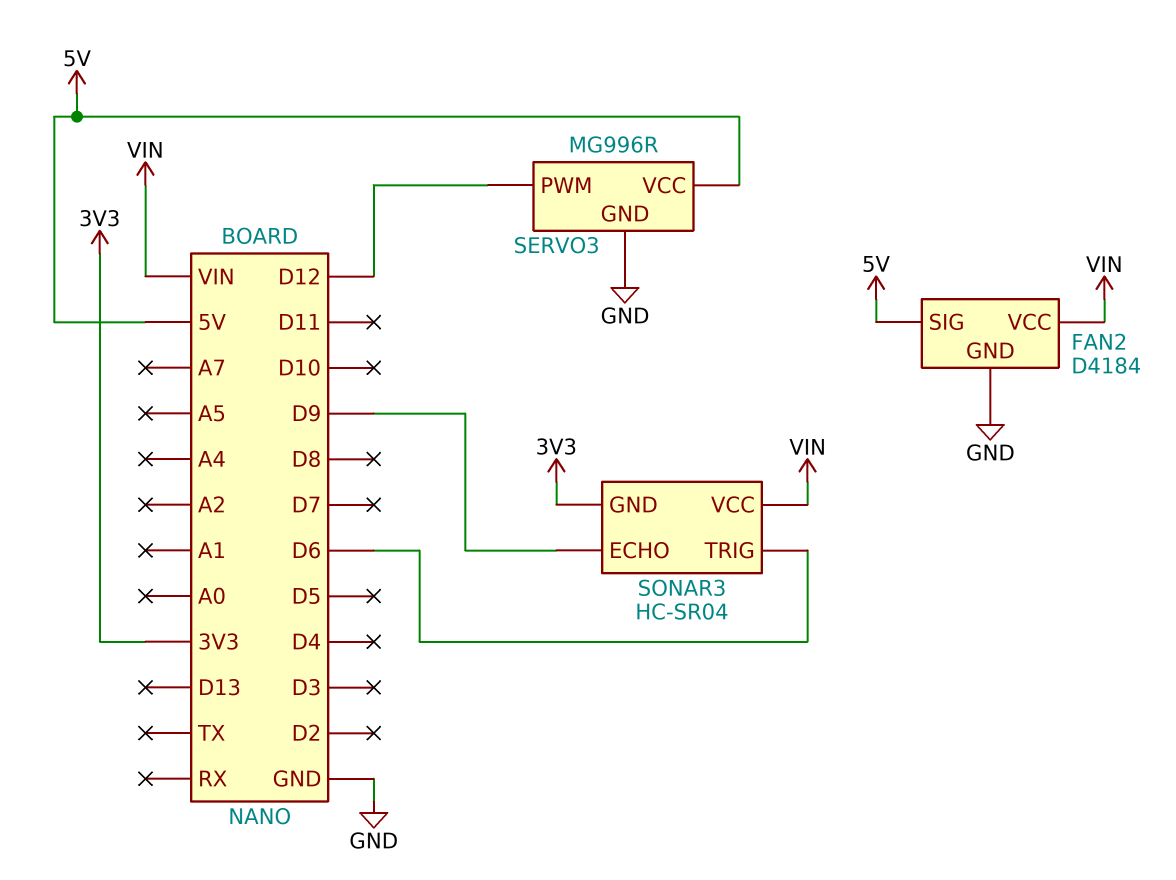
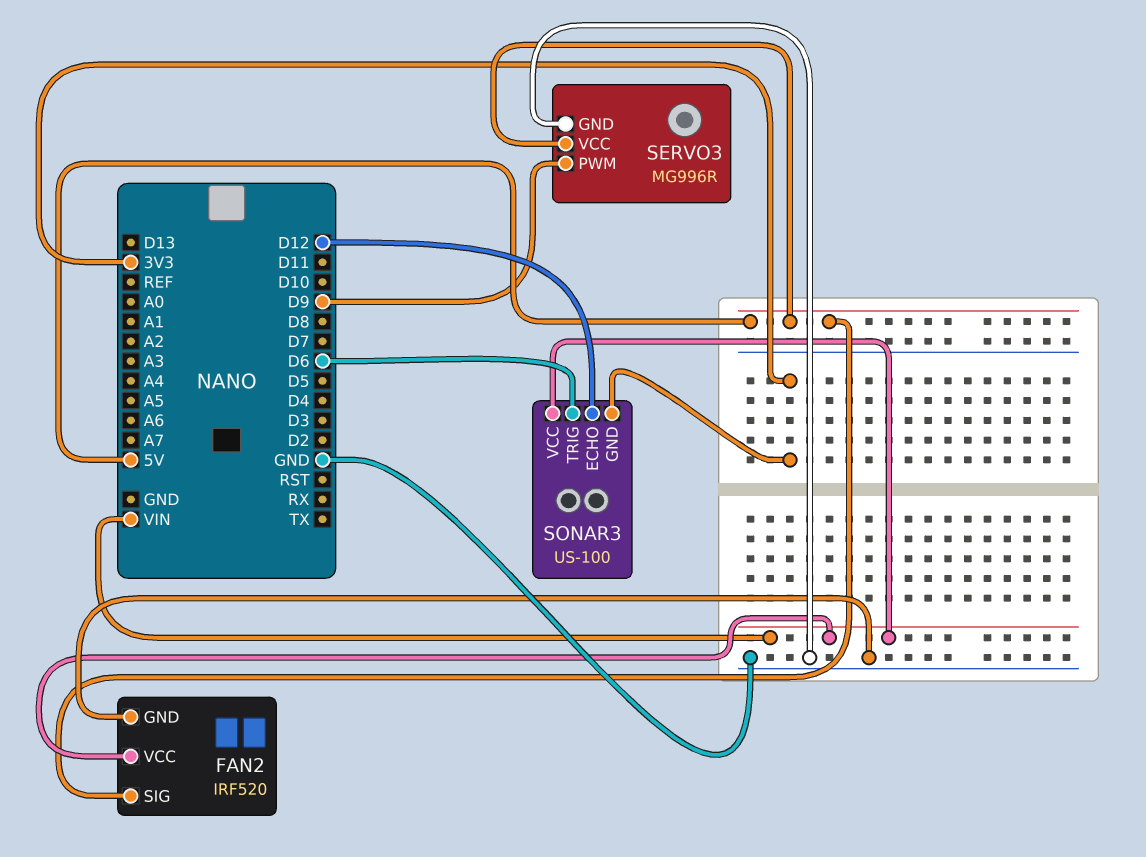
FAN2: D4184 -> IRF520
SERVO3 pin PWM: D12 -> D9
SONAR3: HC-SR04 -> US-100
SONAR3 pin ECHO: D9 -> D12

